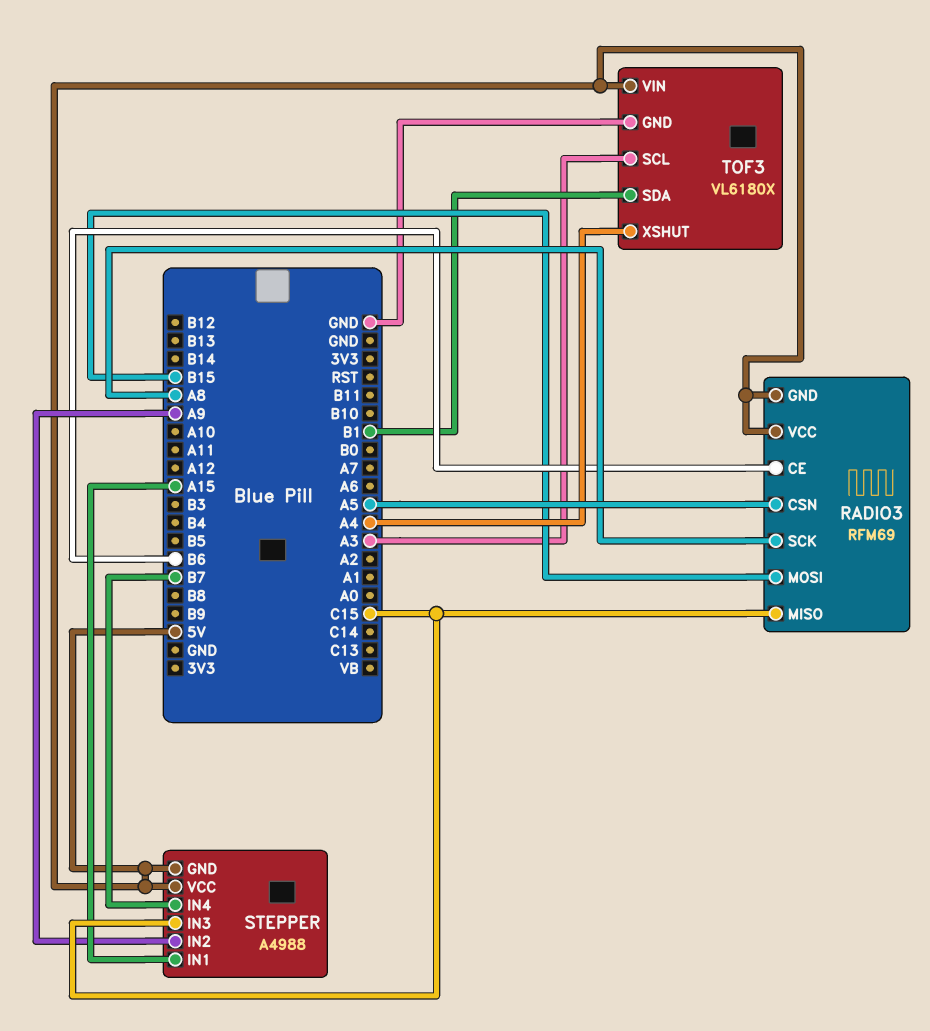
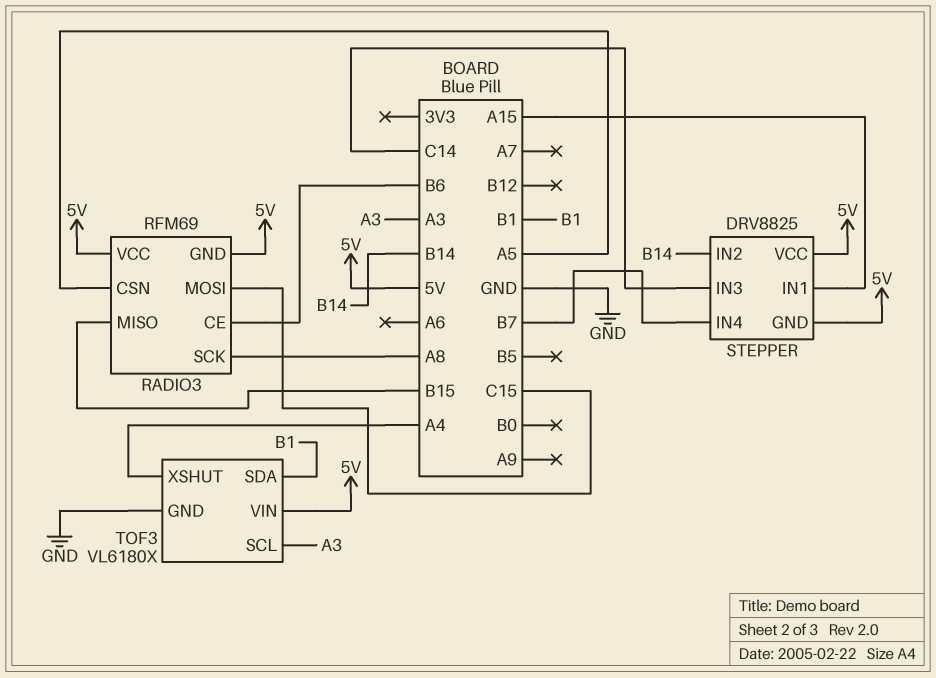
RADIO3 pin MISO: C15 -> B15
RADIO3 pin MOSI: B15 -> C15
STEPPER: A4988 -> DRV8825
STEPPER pin IN2: A9 -> B14
STEPPER pin IN3: C15 -> C14

